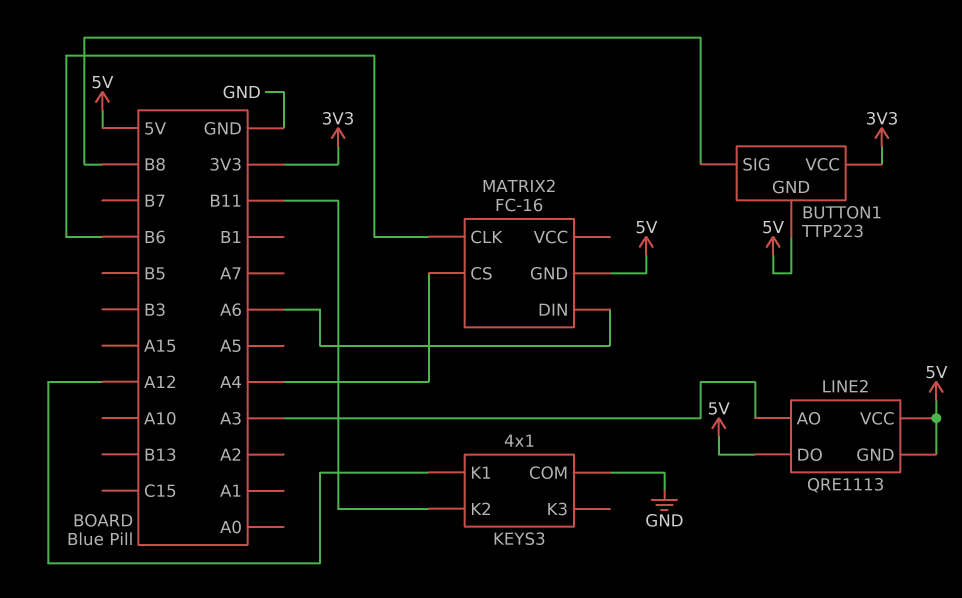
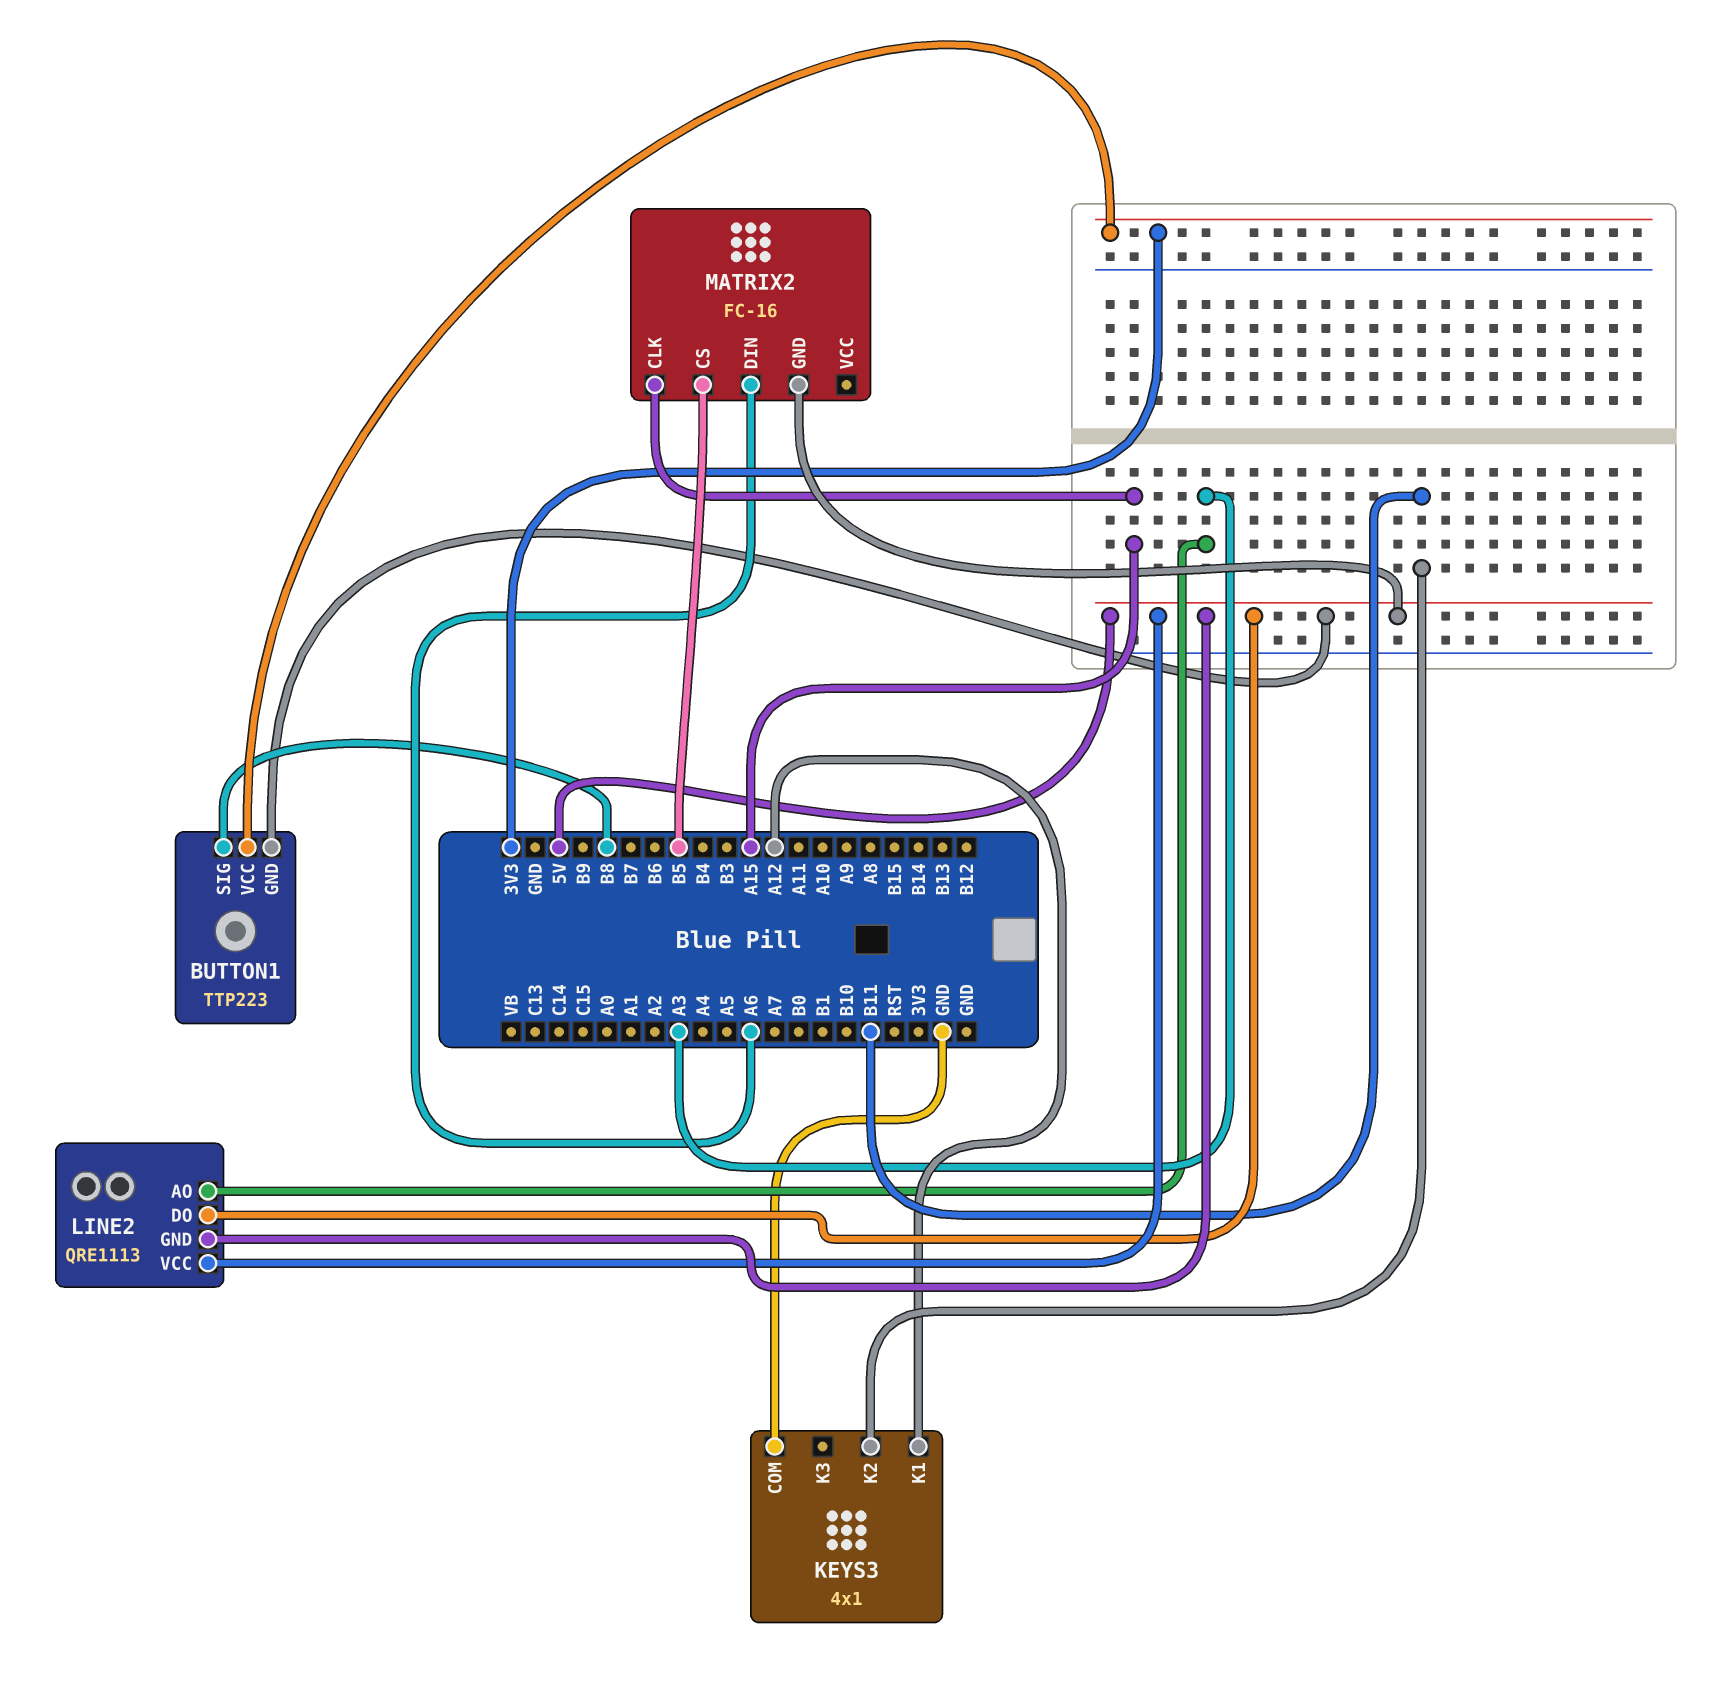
MATRIX2 pin CLK: B6 -> A15
MATRIX2 pin CS: A4 -> B5

